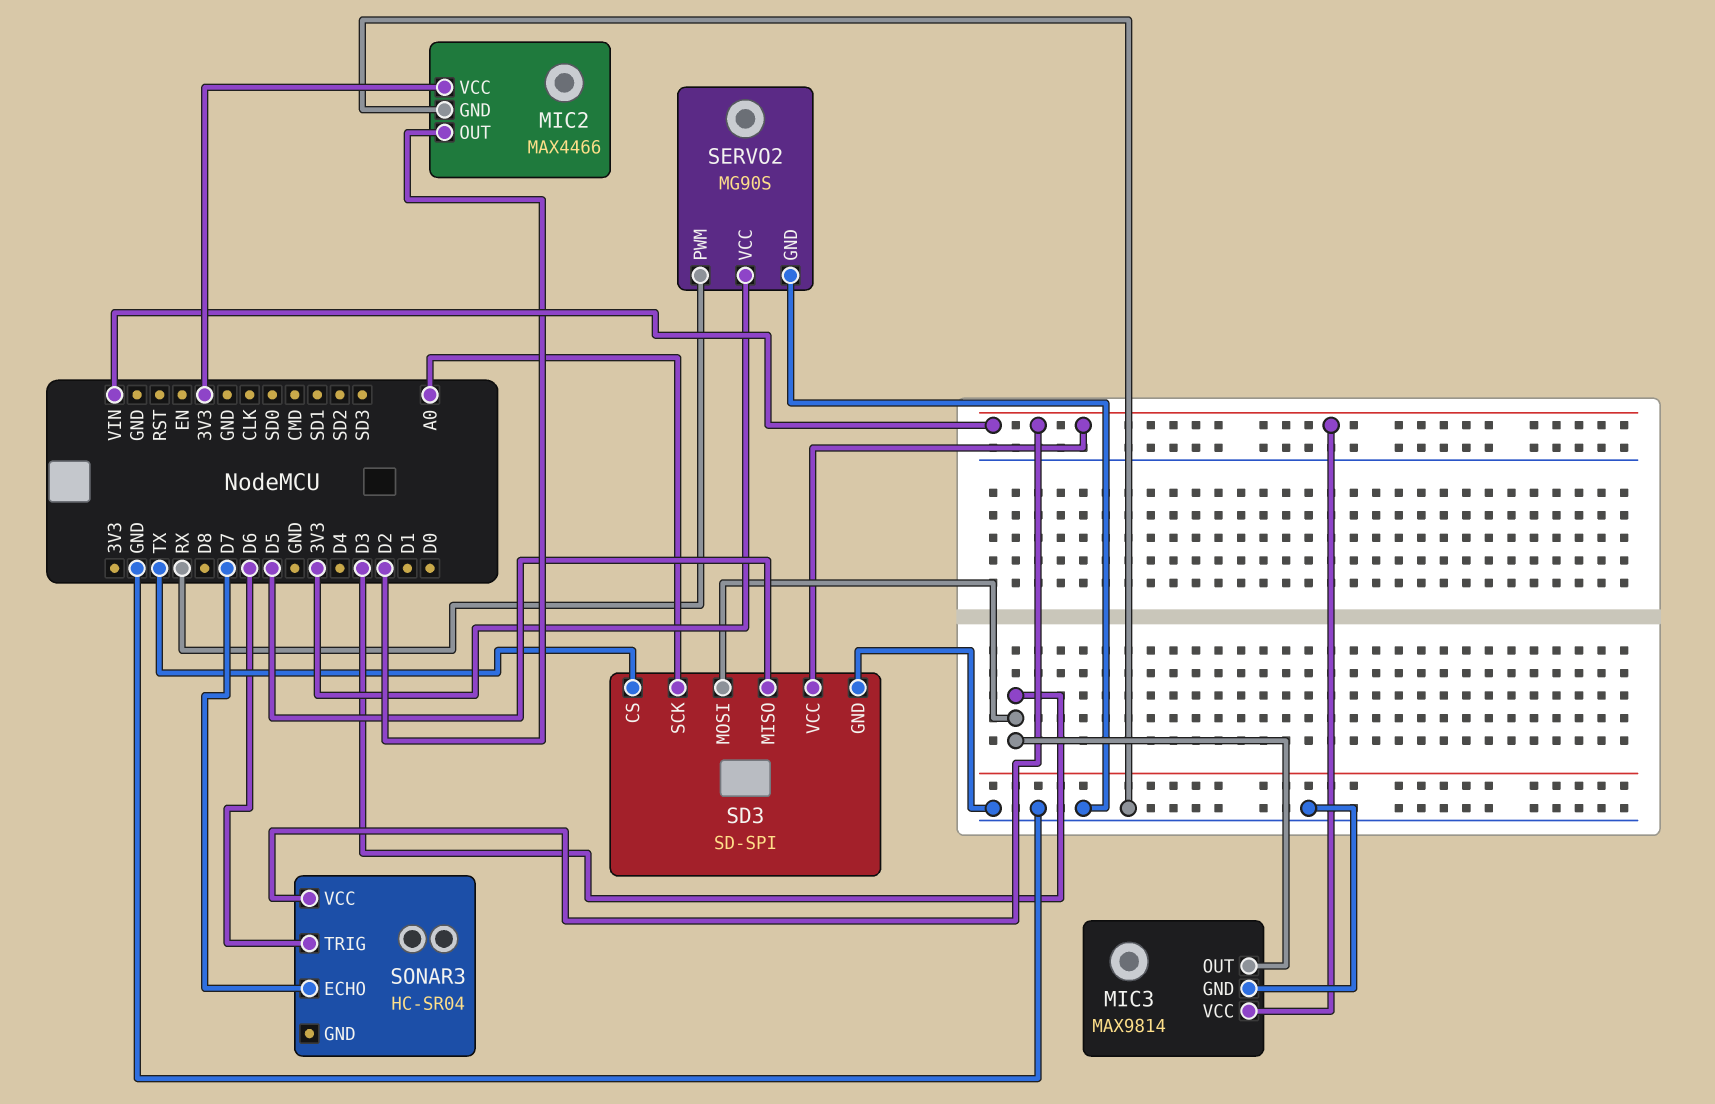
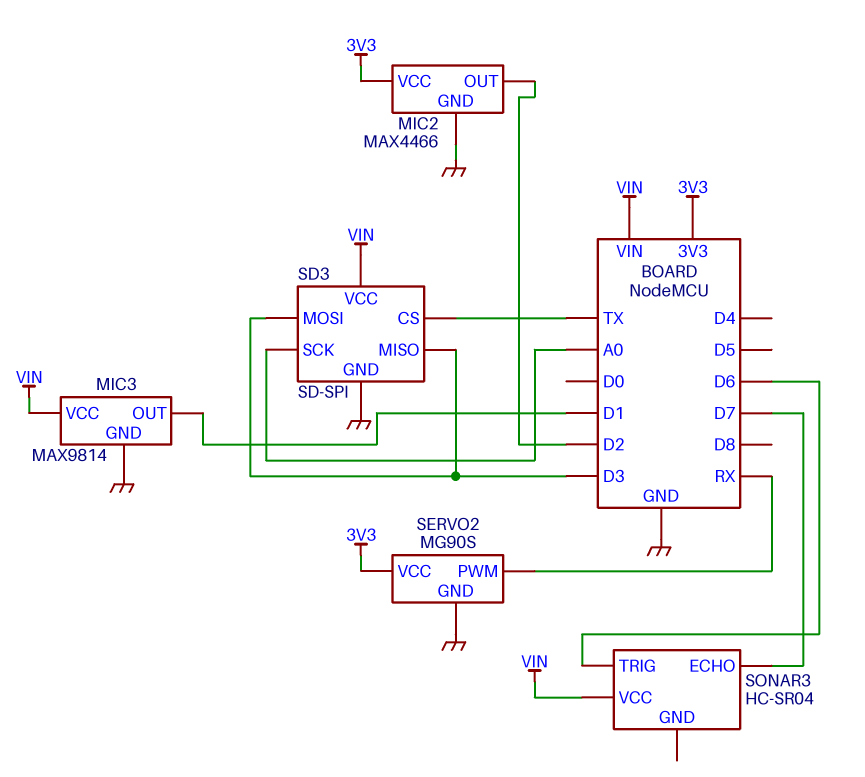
MIC3 pin OUT: D3 -> D1
SD3 pin MISO: D5 -> D3

